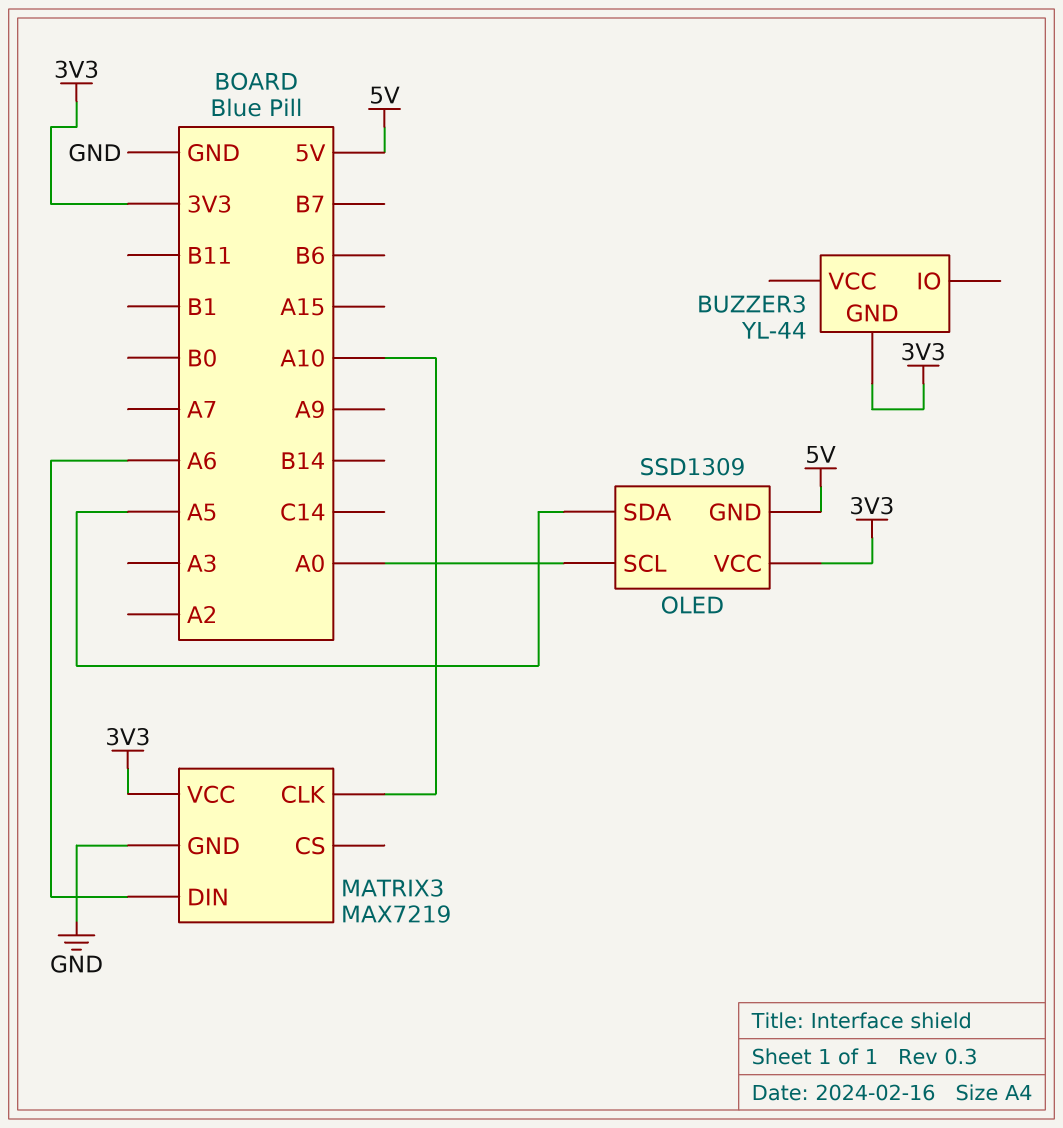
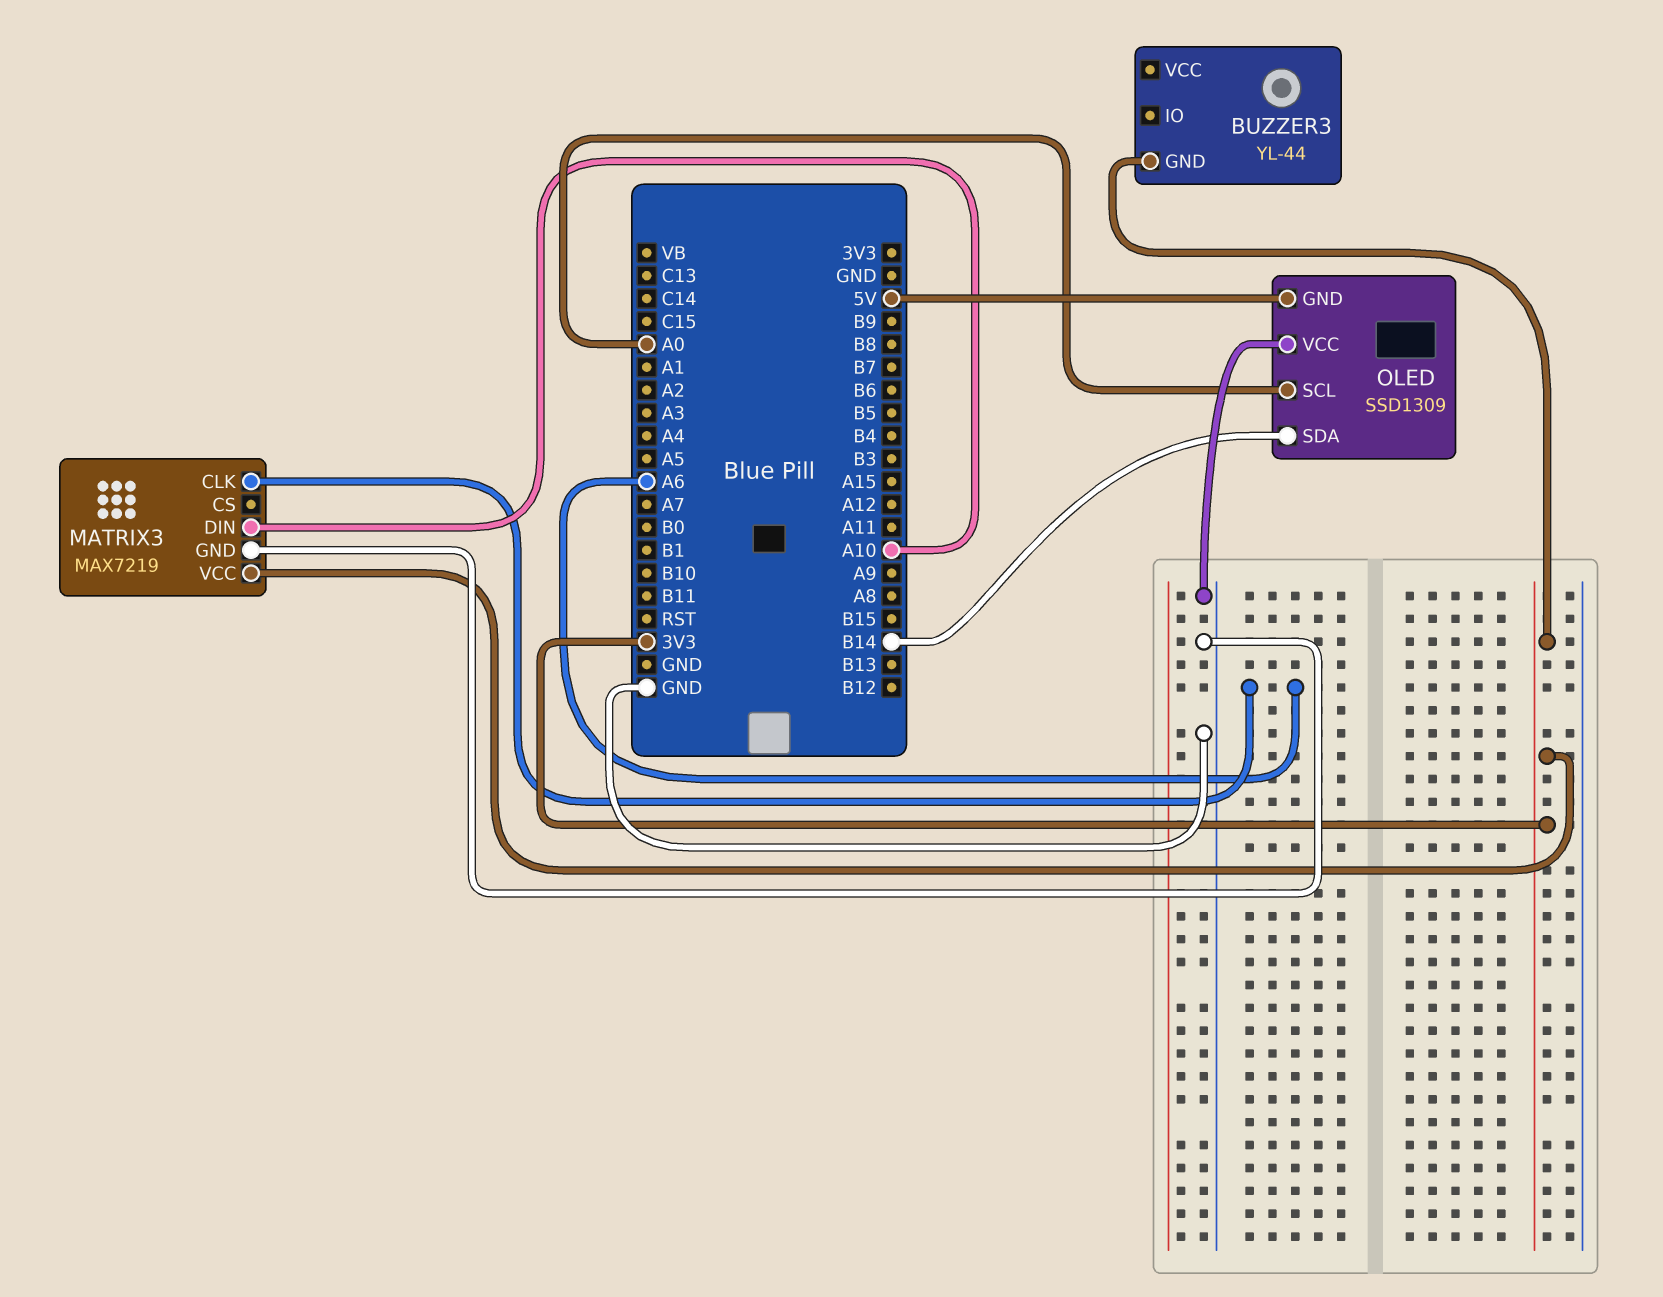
MATRIX3 pin CLK: A10 -> A6
MATRIX3 pin DIN: A6 -> A10
OLED pin SDA: A5 -> B14
OLED pin VCC: 3V3 -> GND

